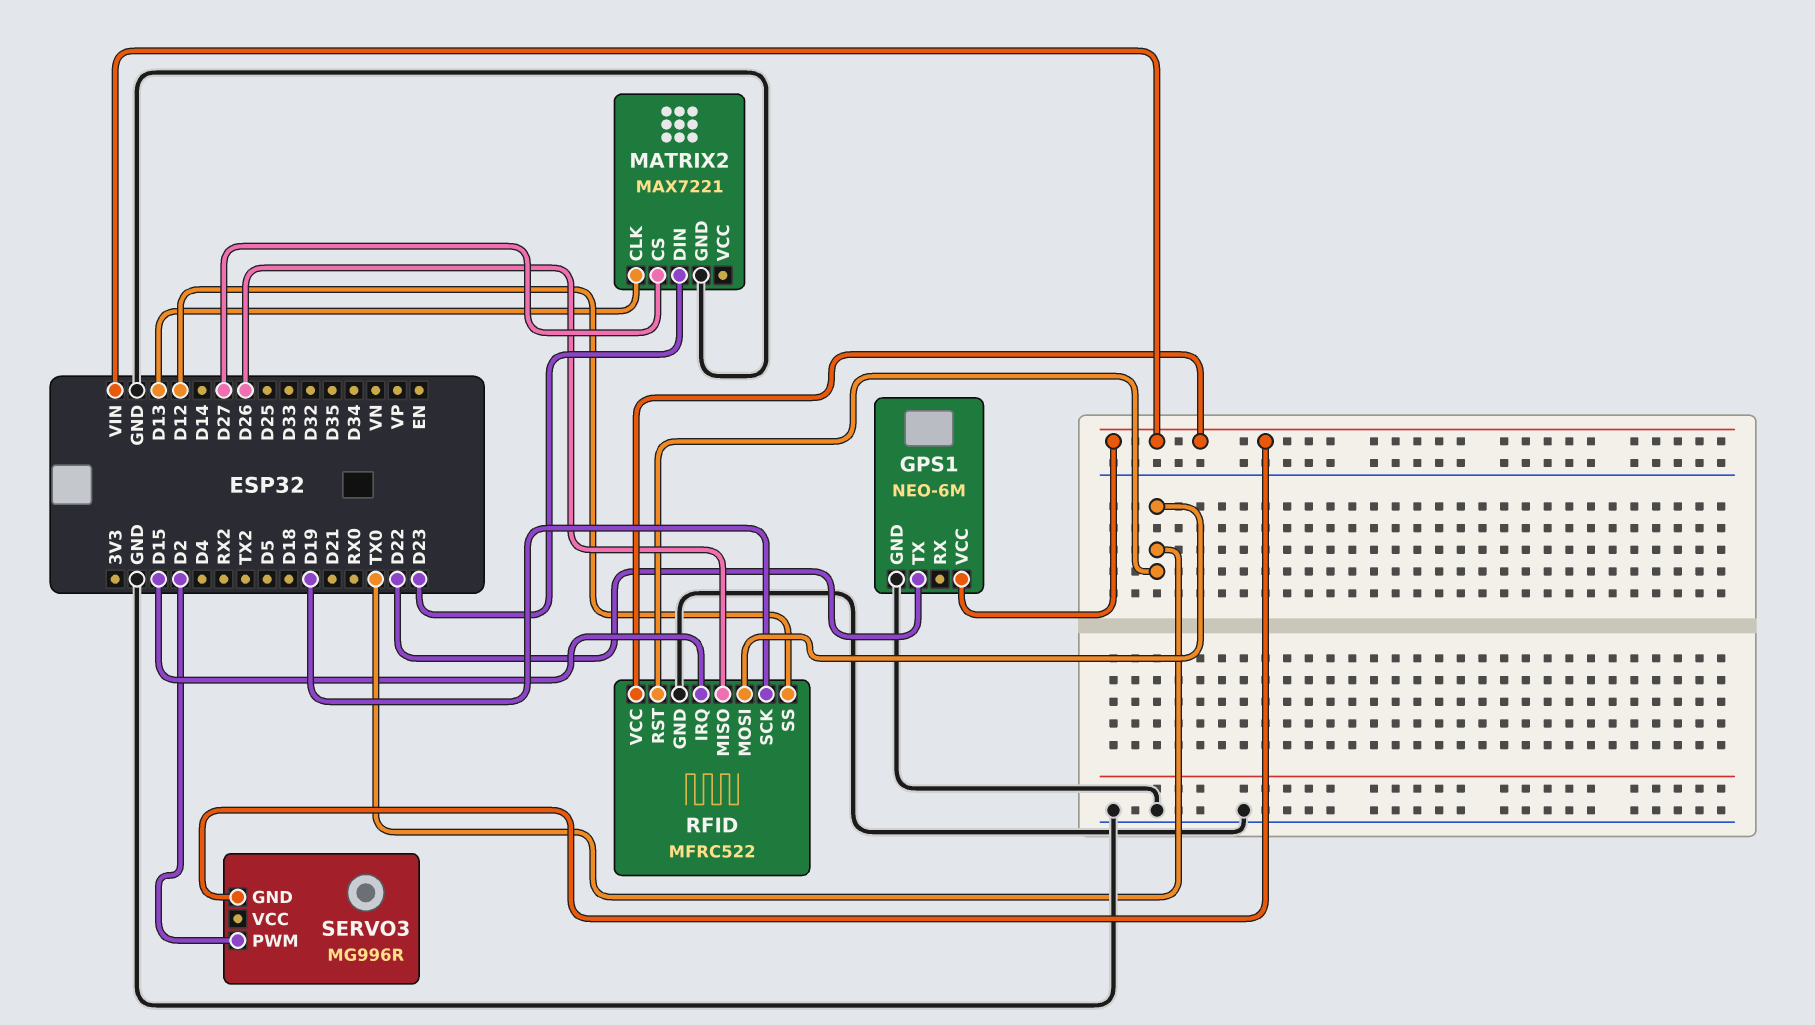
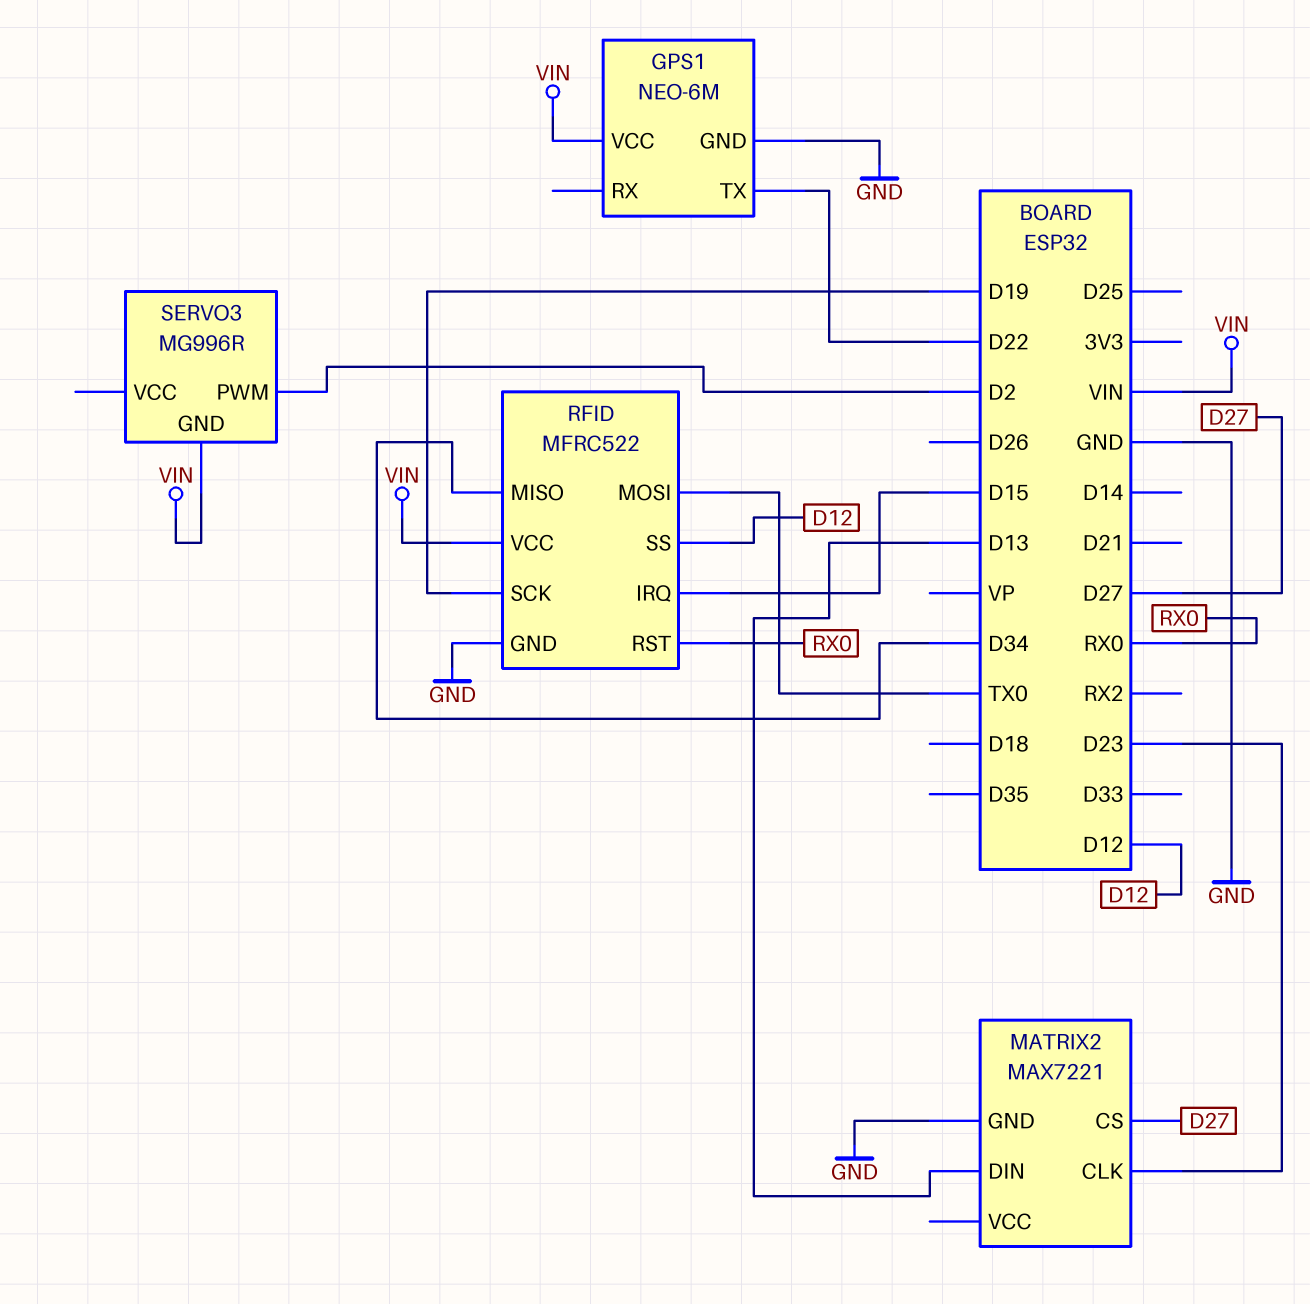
MATRIX2 pin CLK: D13 -> D23
MATRIX2 pin DIN: D23 -> D13
RFID pin MISO: D26 -> D34
RFID pin RST: TX0 -> RX0

